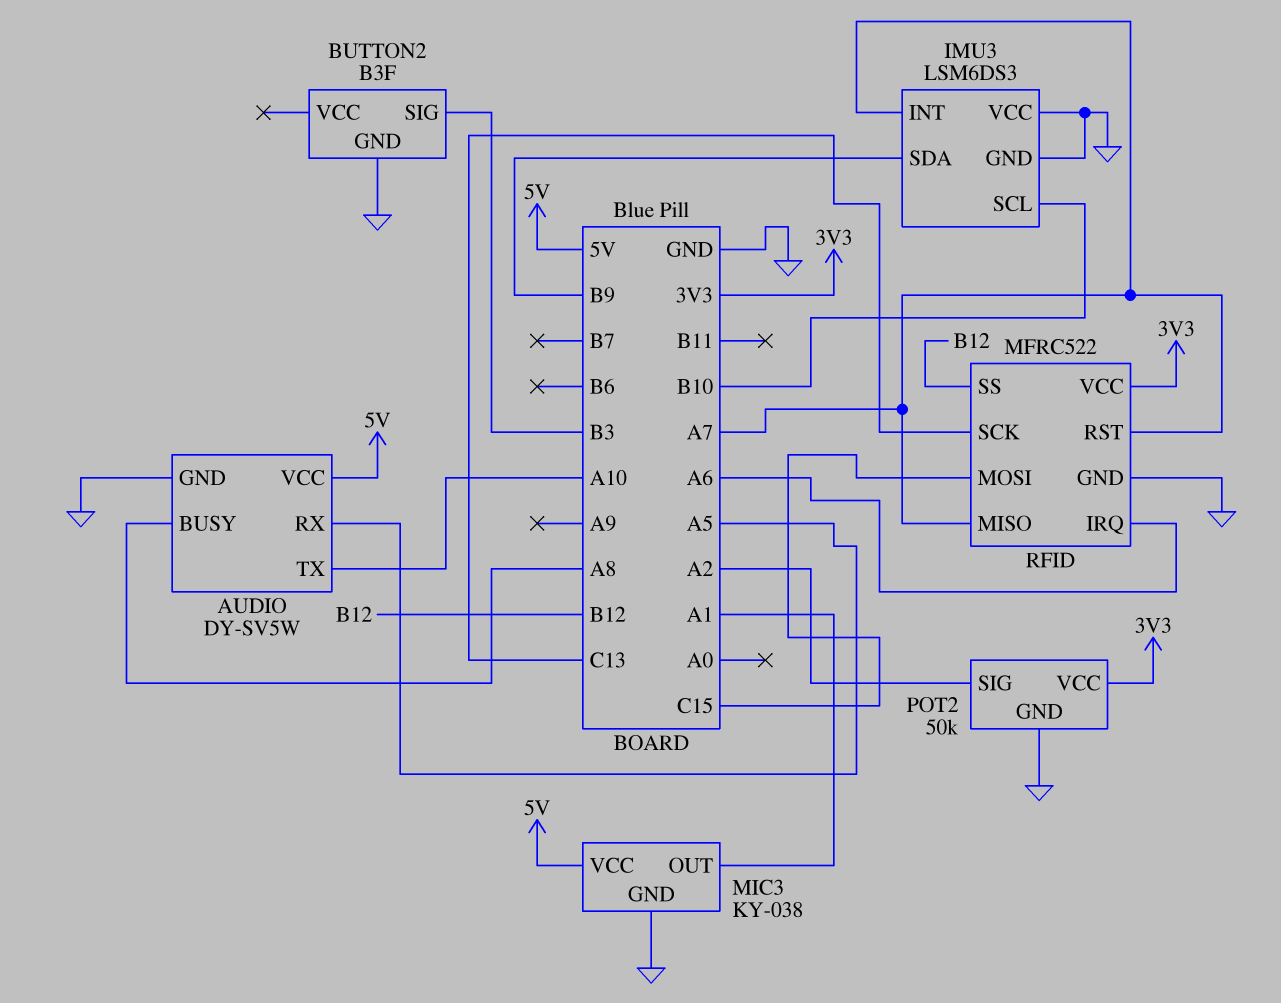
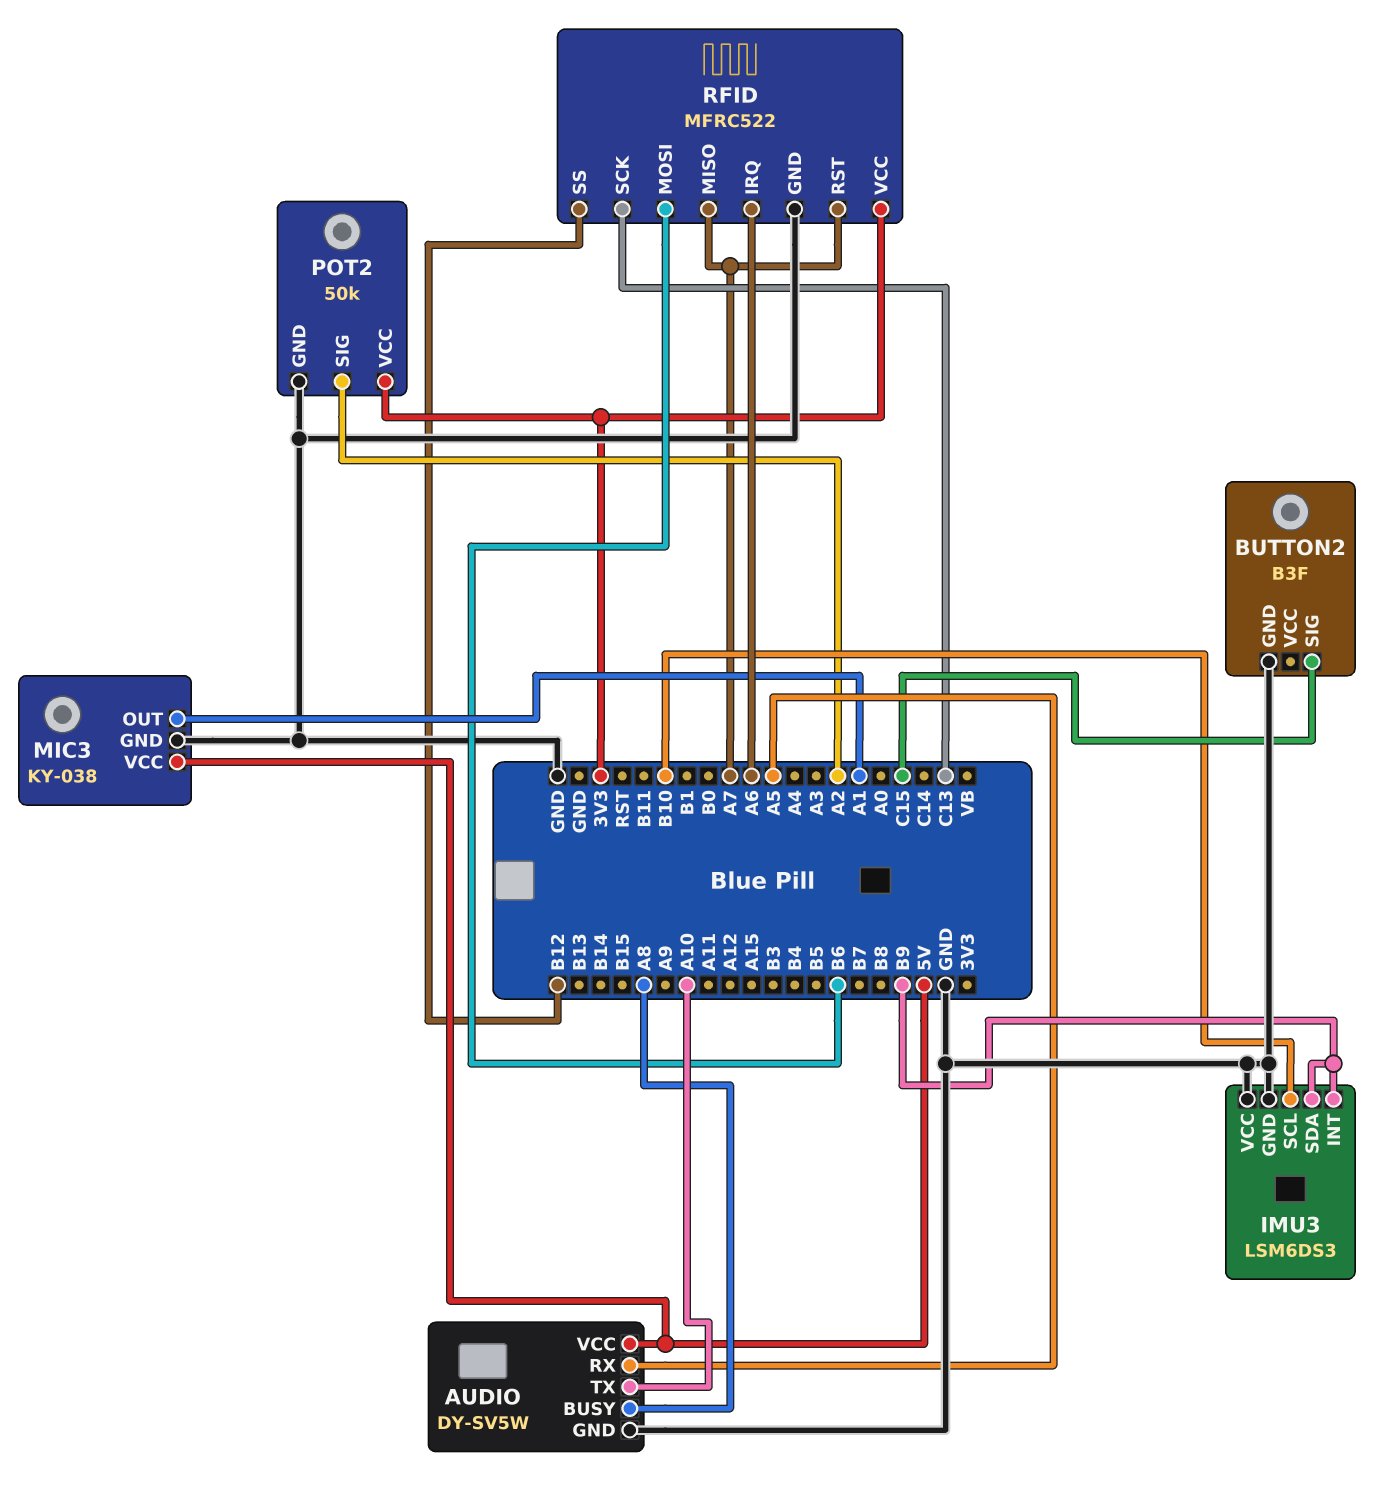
BUTTON2 pin SIG: B3 -> C15
IMU3 pin INT: A7 -> B9
RFID pin MOSI: C15 -> B6

